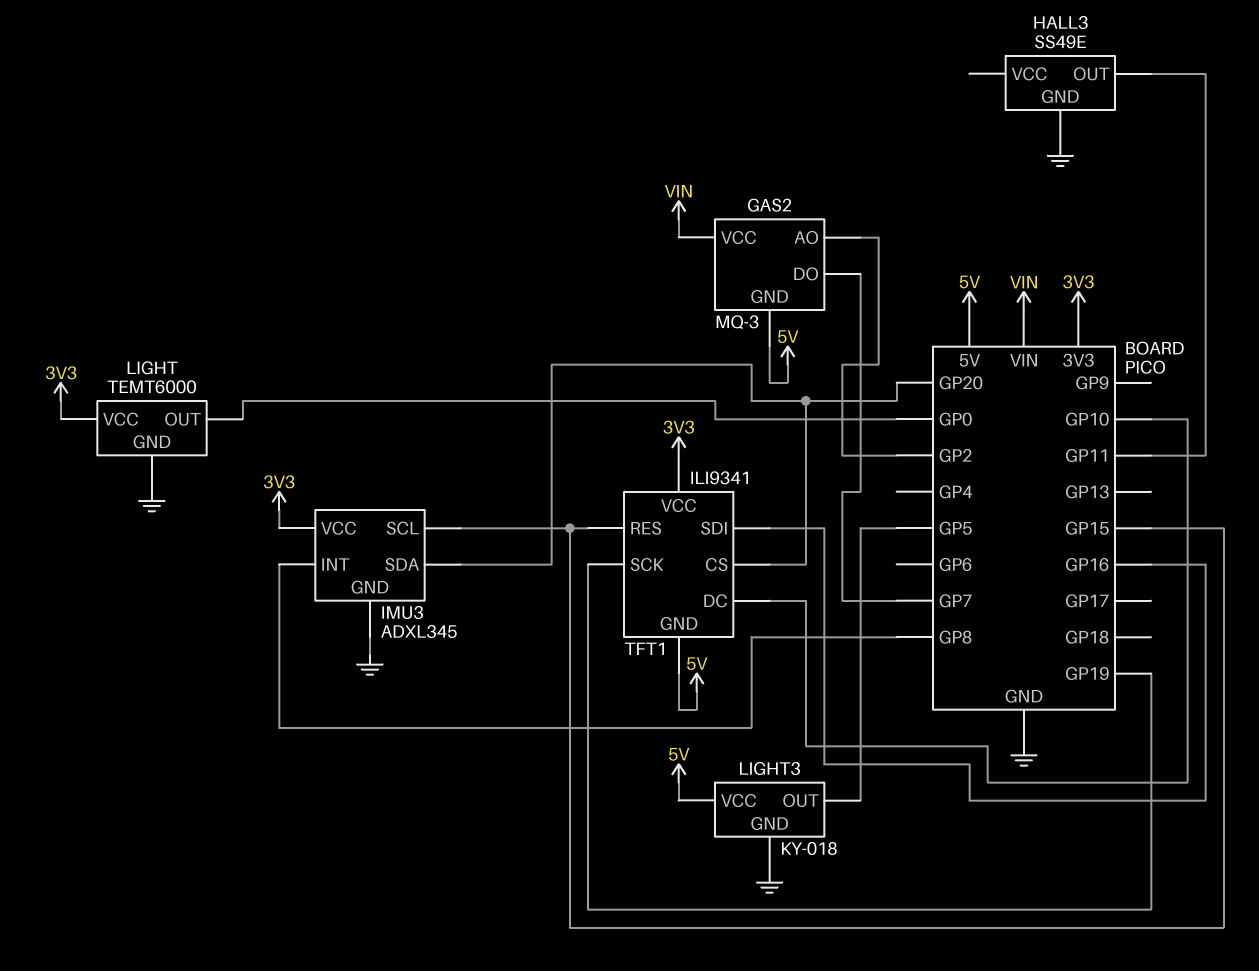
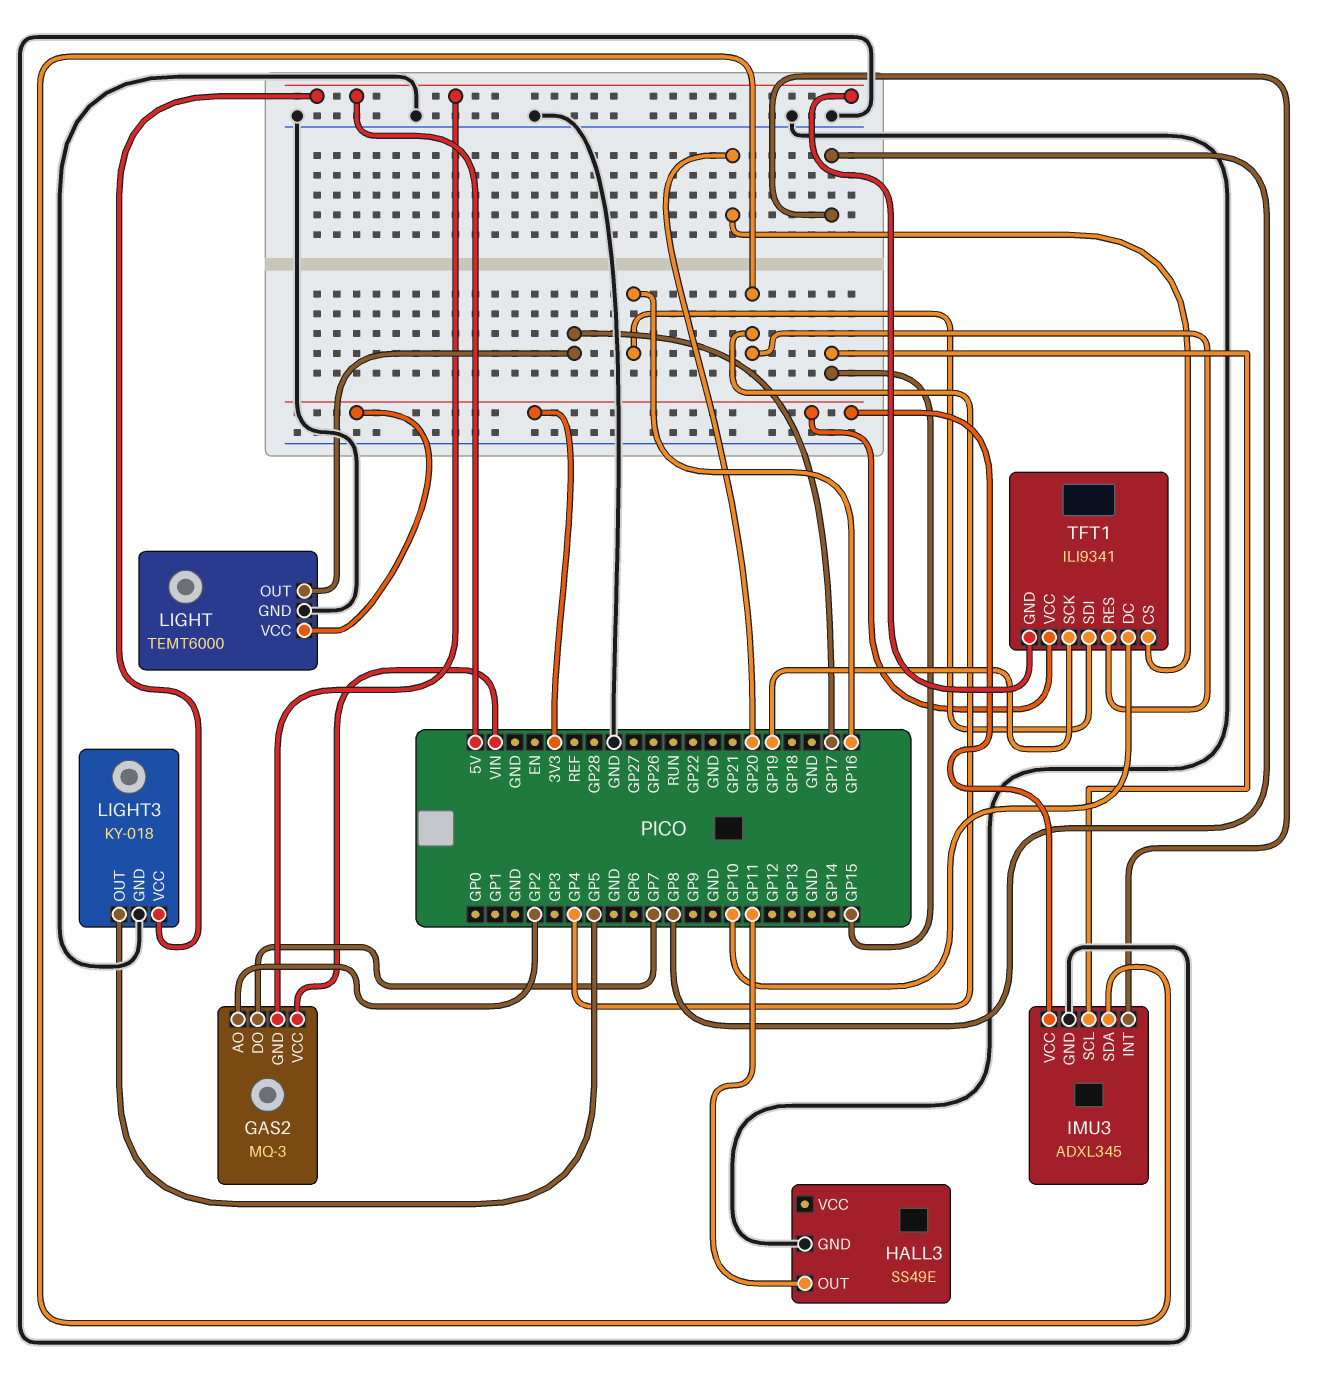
IMU3 pin SDA: GP20 -> GP4
LIGHT pin OUT: GP0 -> GP17
TFT1 pin RES: GP15 -> GP4

